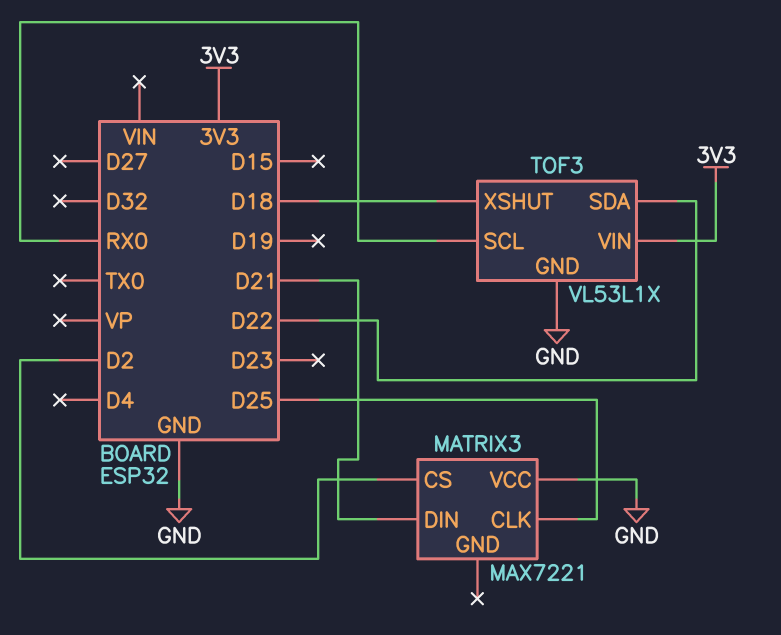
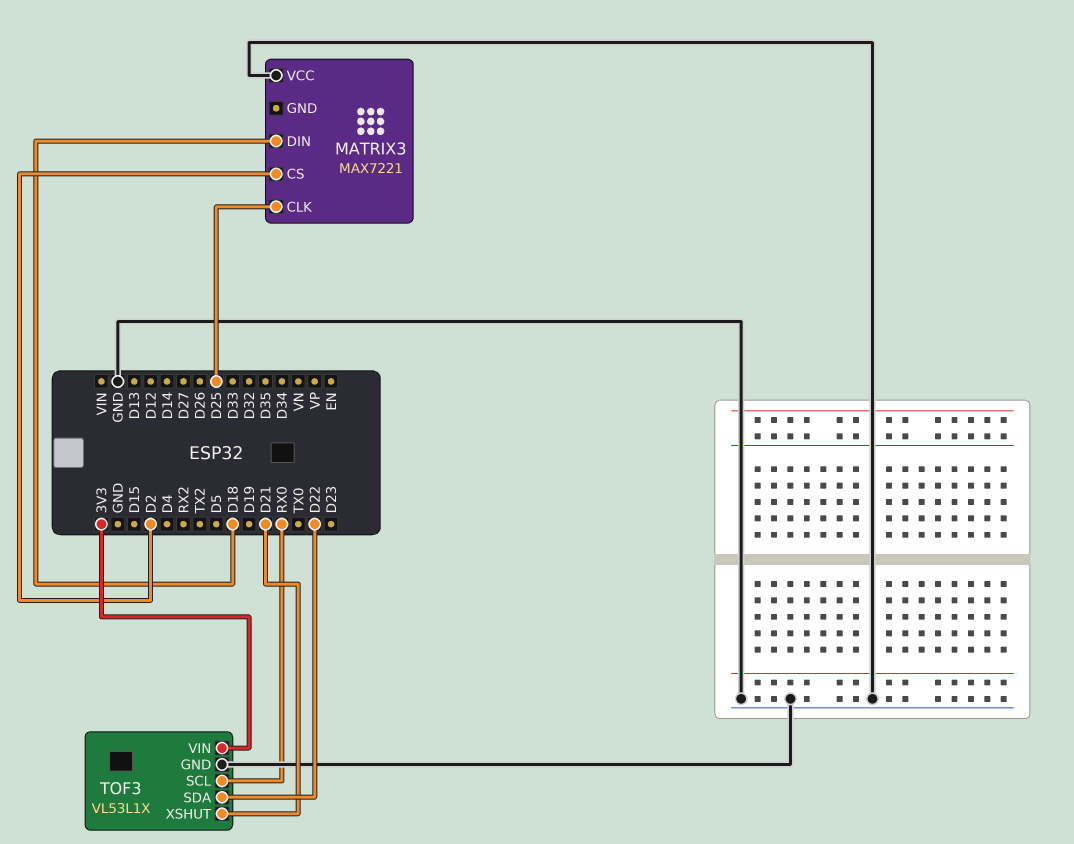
MATRIX3 pin DIN: D21 -> D18
TOF3 pin XSHUT: D18 -> D21

